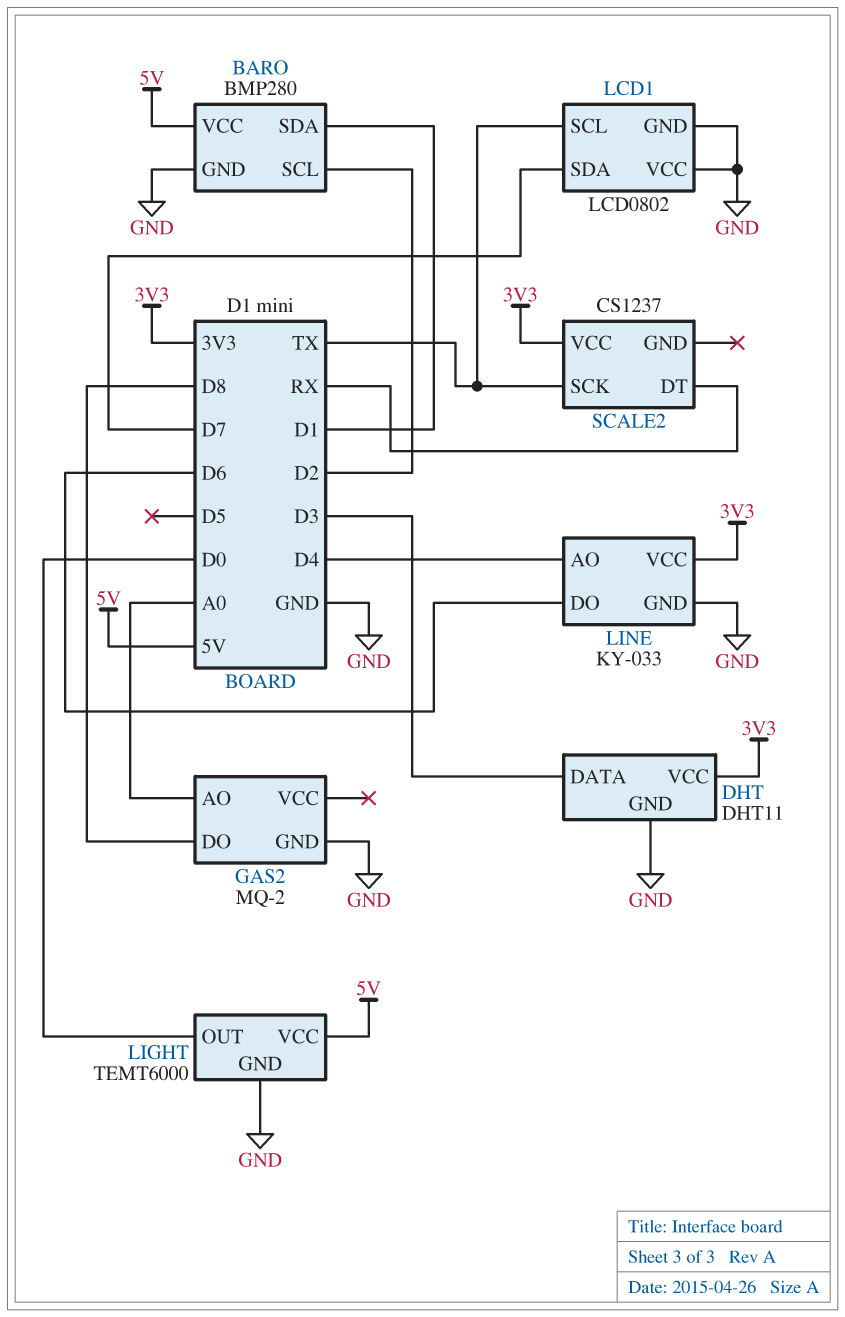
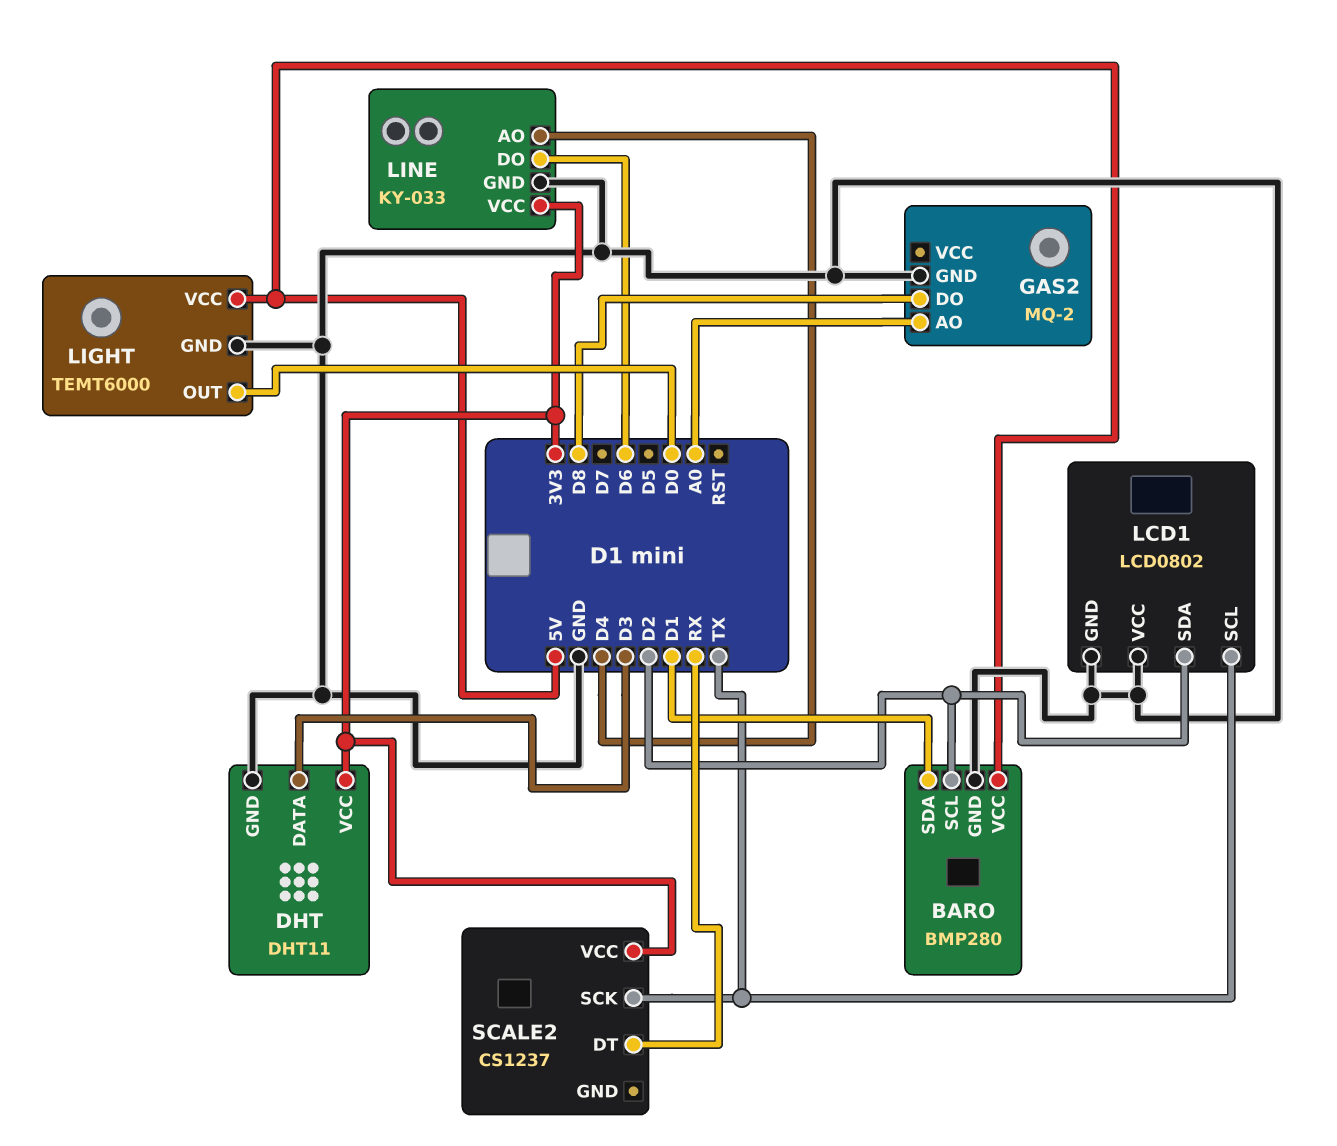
LCD1 pin SDA: D7 -> D2

